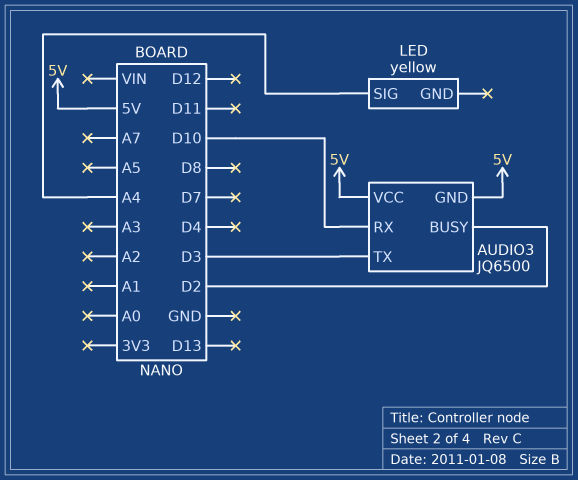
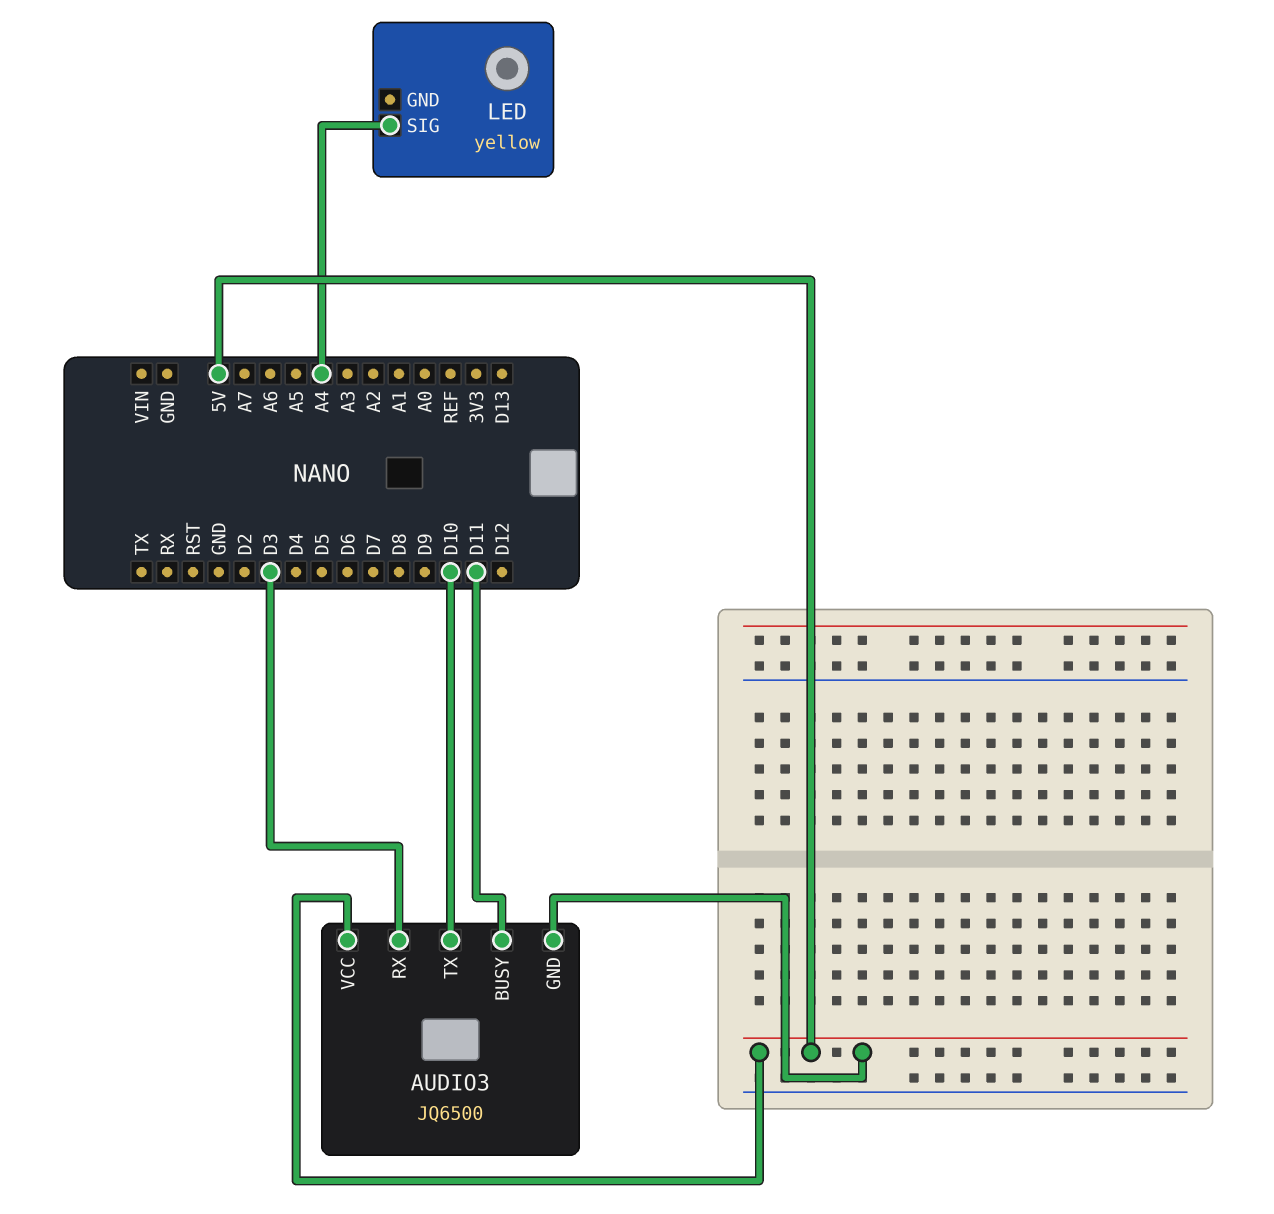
AUDIO3 pin BUSY: D2 -> D11
AUDIO3 pin RX: D10 -> D3
AUDIO3 pin TX: D3 -> D10

